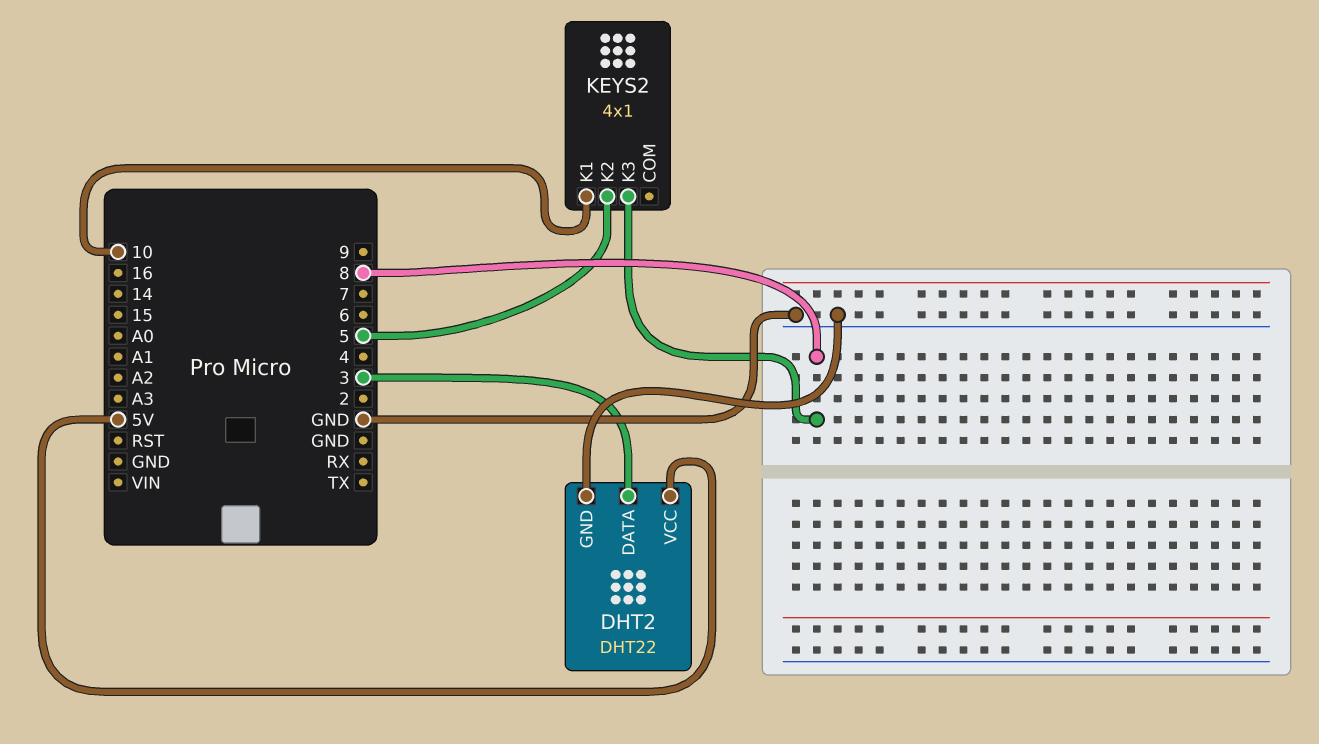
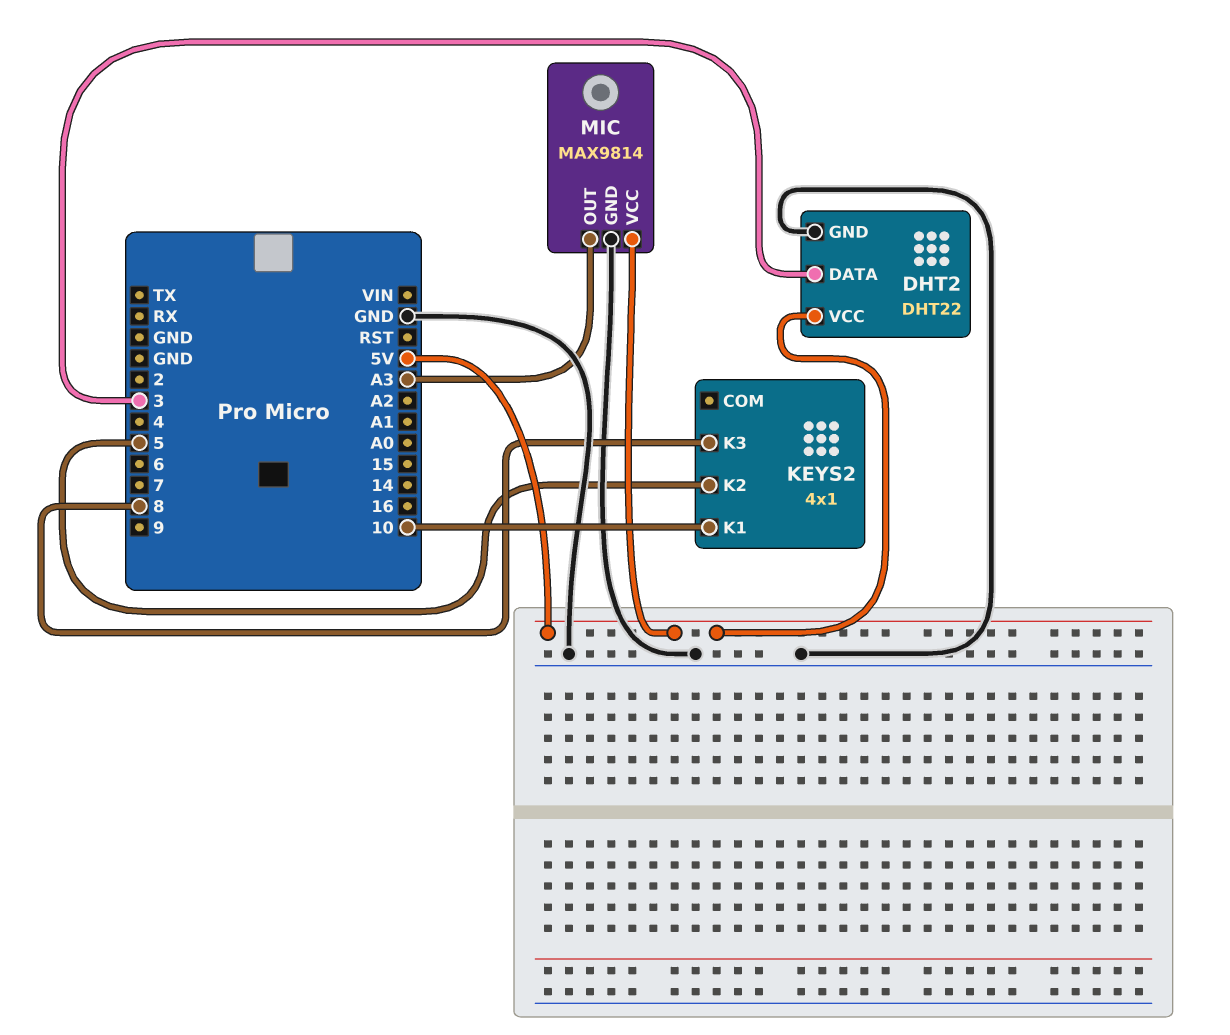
MIC: none -> MAX9814
MIC pin GND: none -> GND
MIC pin OUT: none -> A3
MIC pin VCC: none -> 5V

